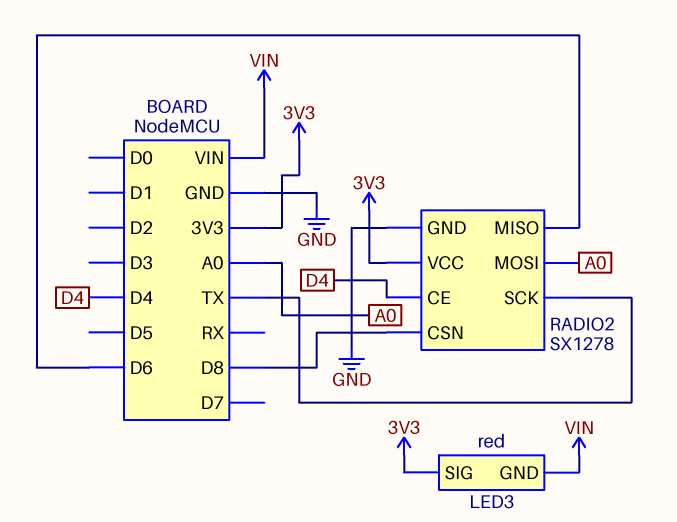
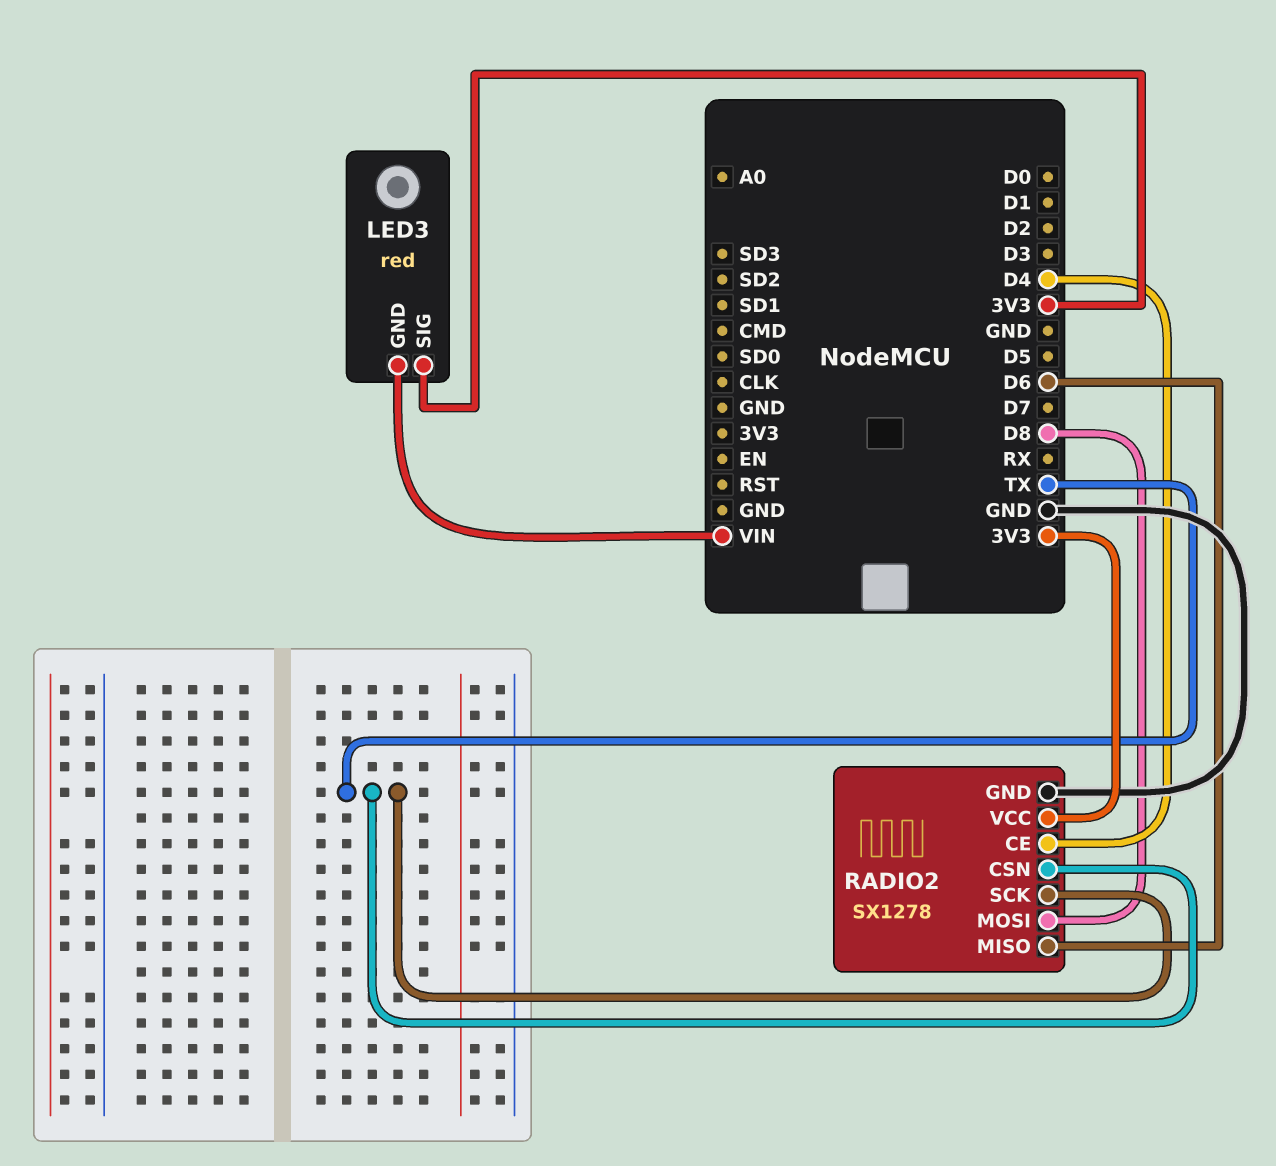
RADIO2 pin CSN: D8 -> TX
RADIO2 pin MOSI: A0 -> D8

